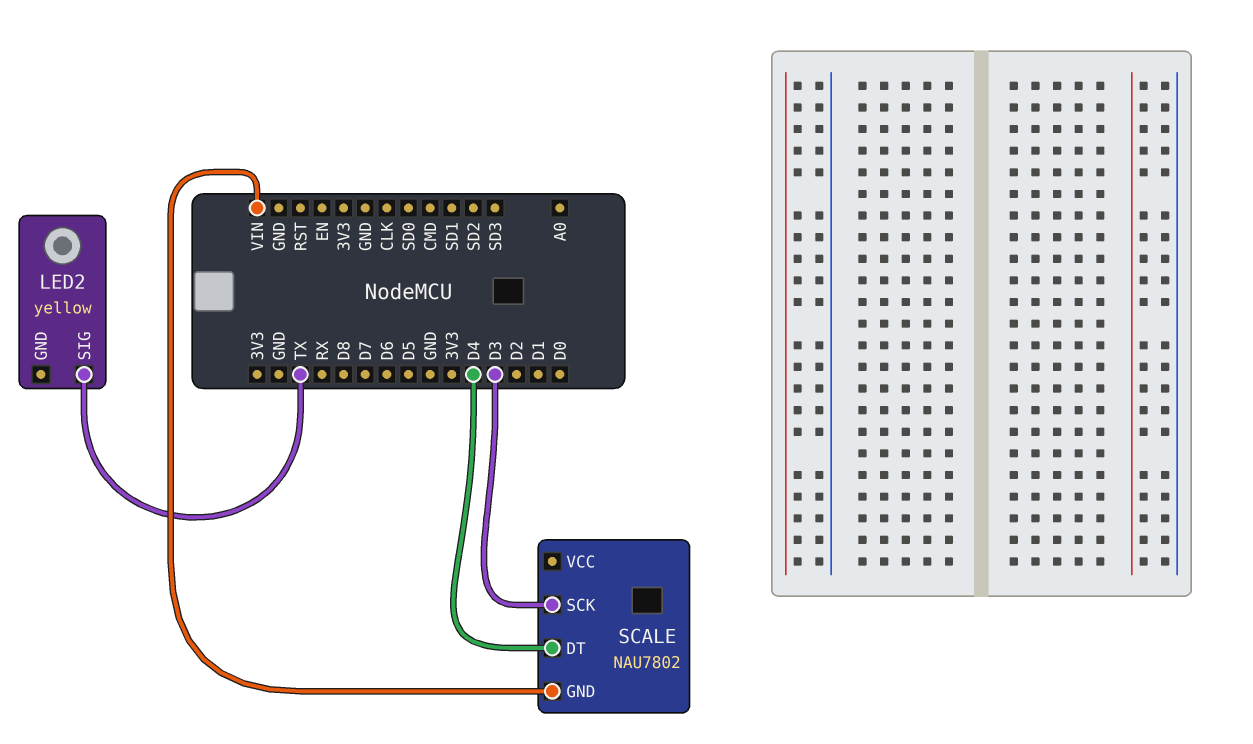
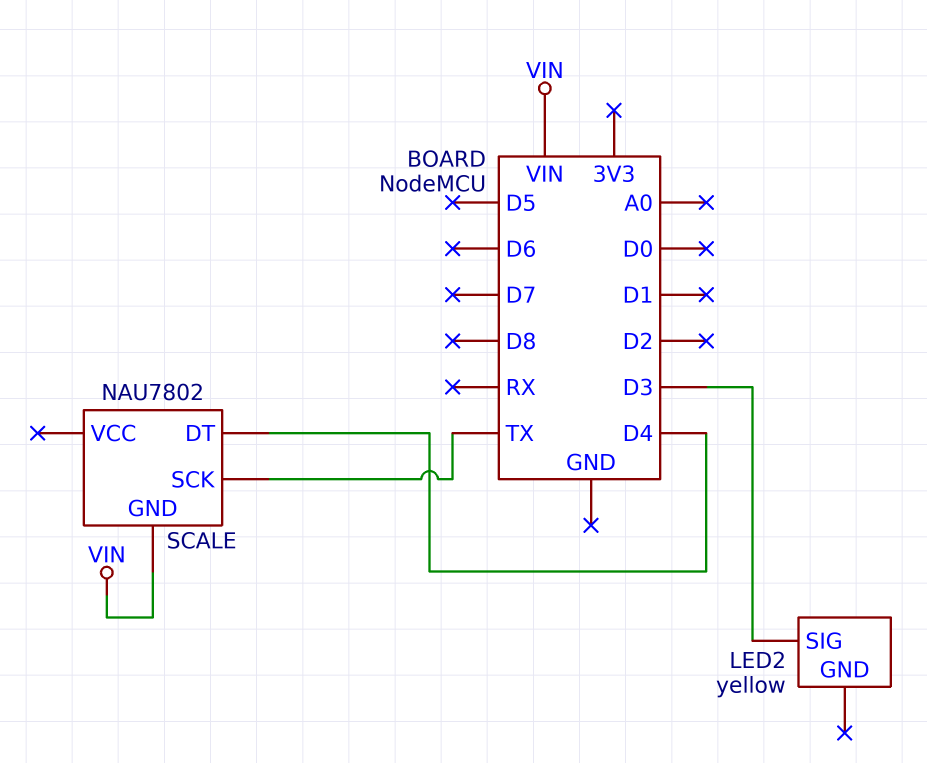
LED2 pin SIG: TX -> D3
SCALE pin SCK: D3 -> TX

